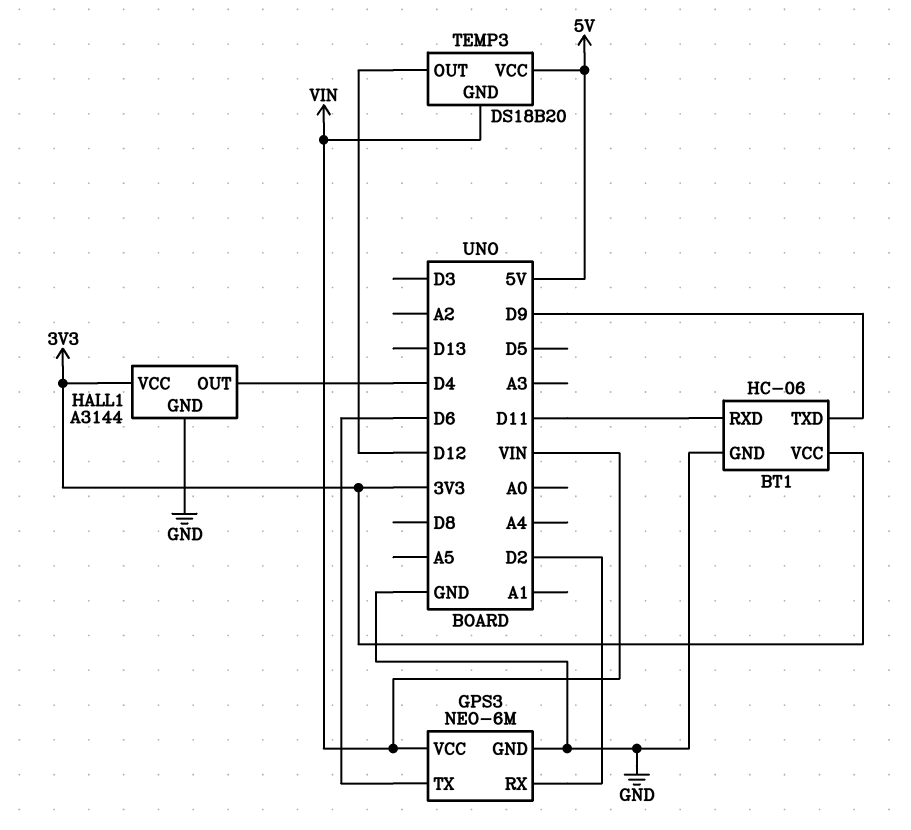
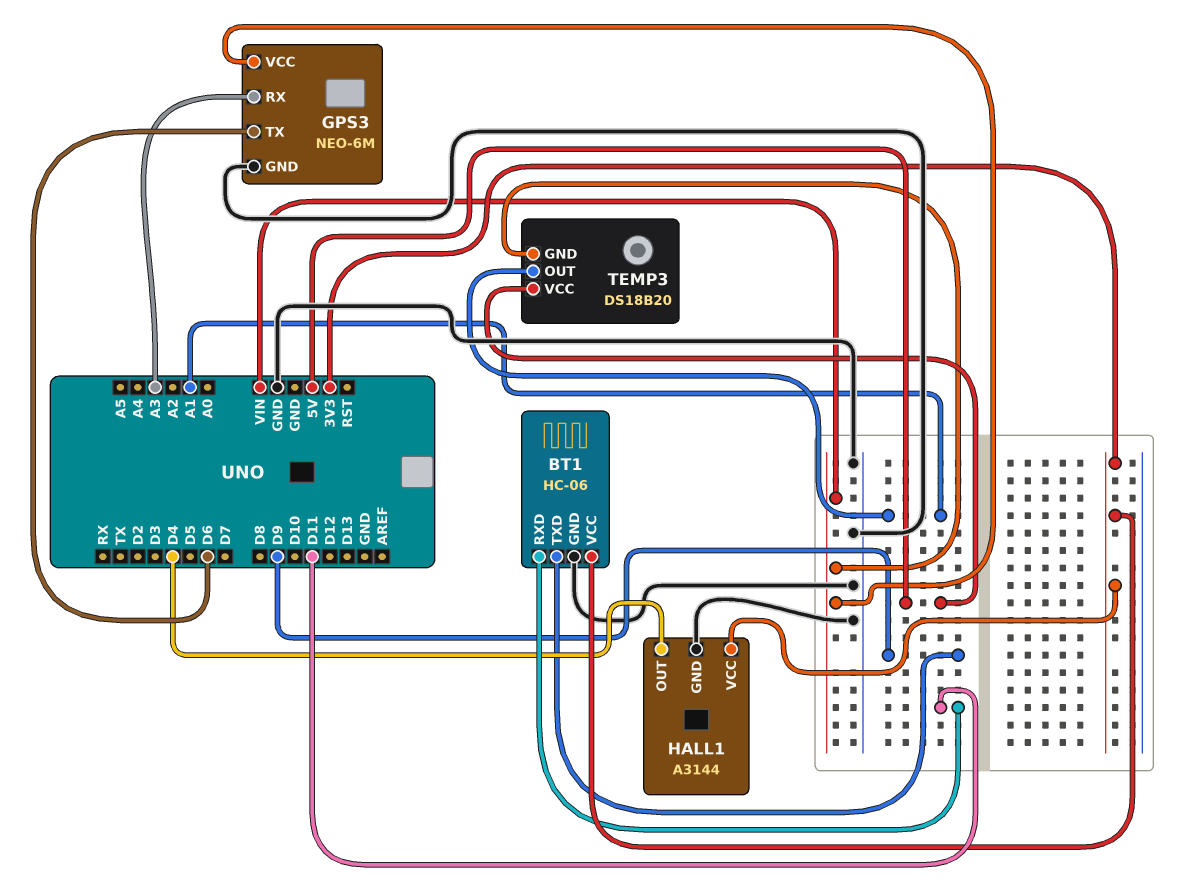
GPS3 pin RX: D2 -> A3
TEMP3 pin OUT: D12 -> A1

